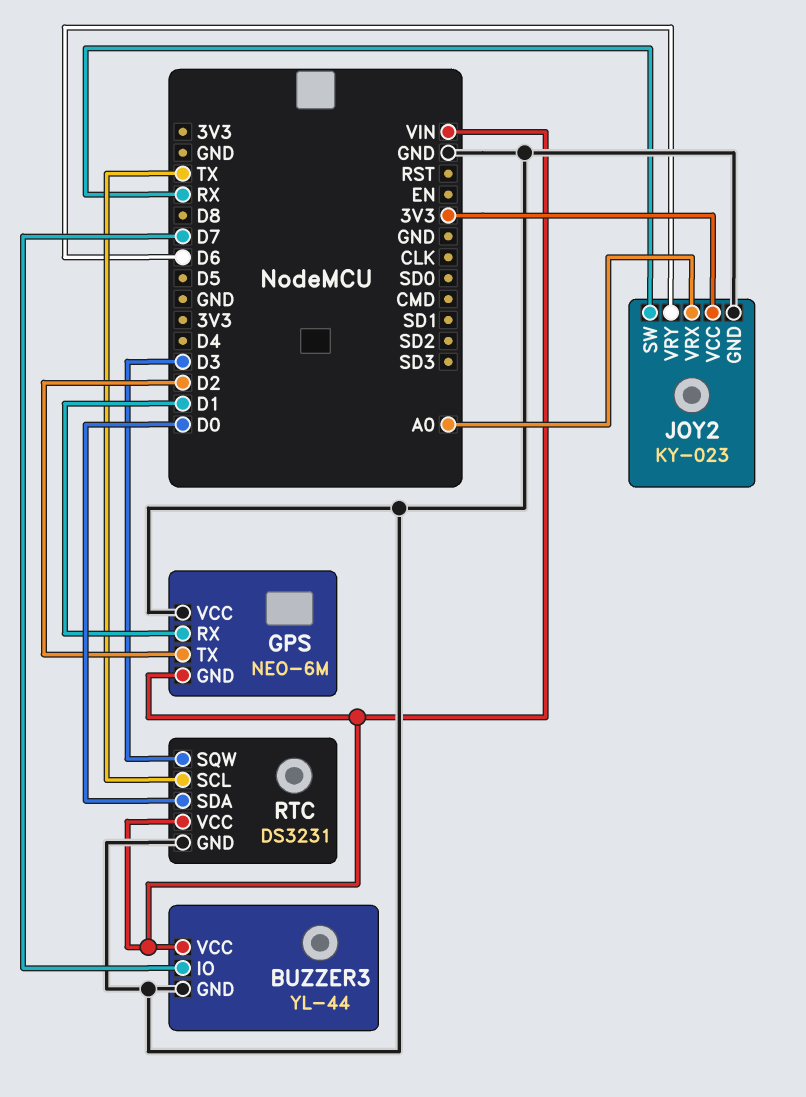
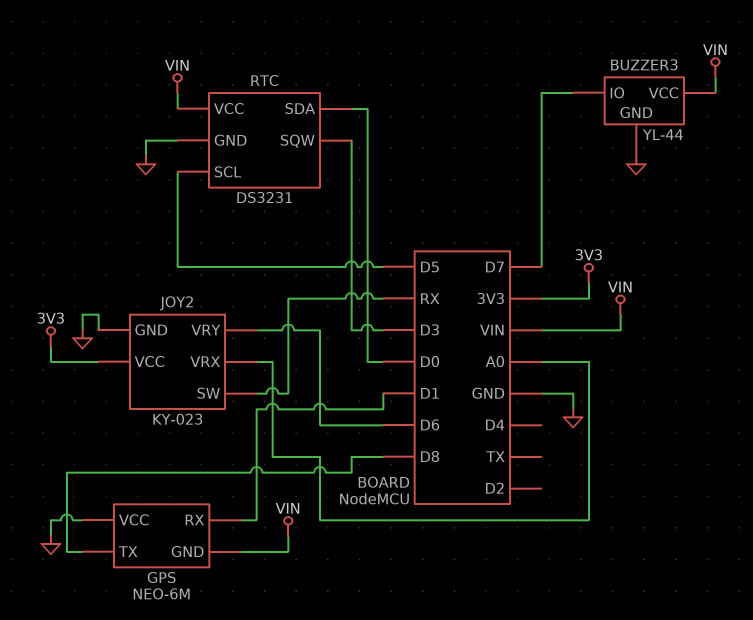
GPS pin TX: D2 -> D8
RTC pin SCL: TX -> D5

